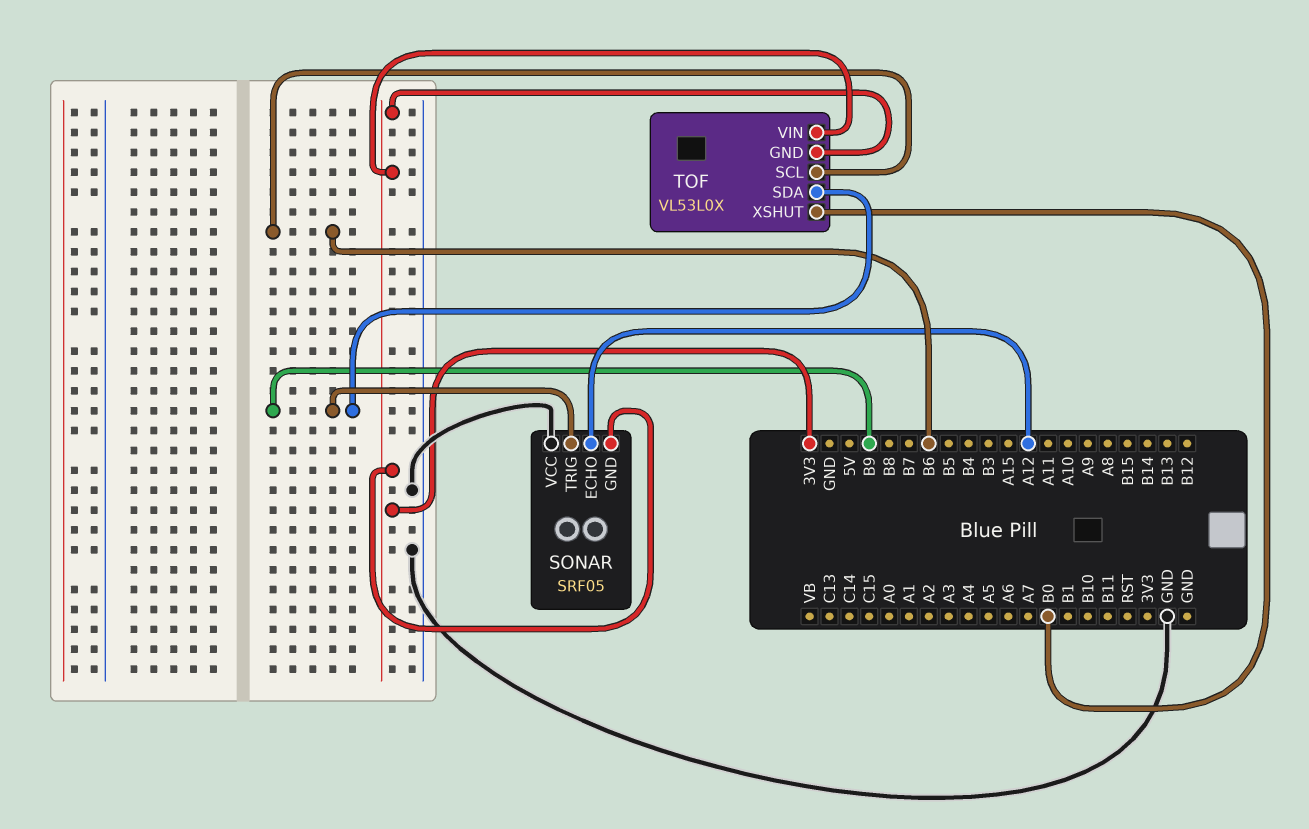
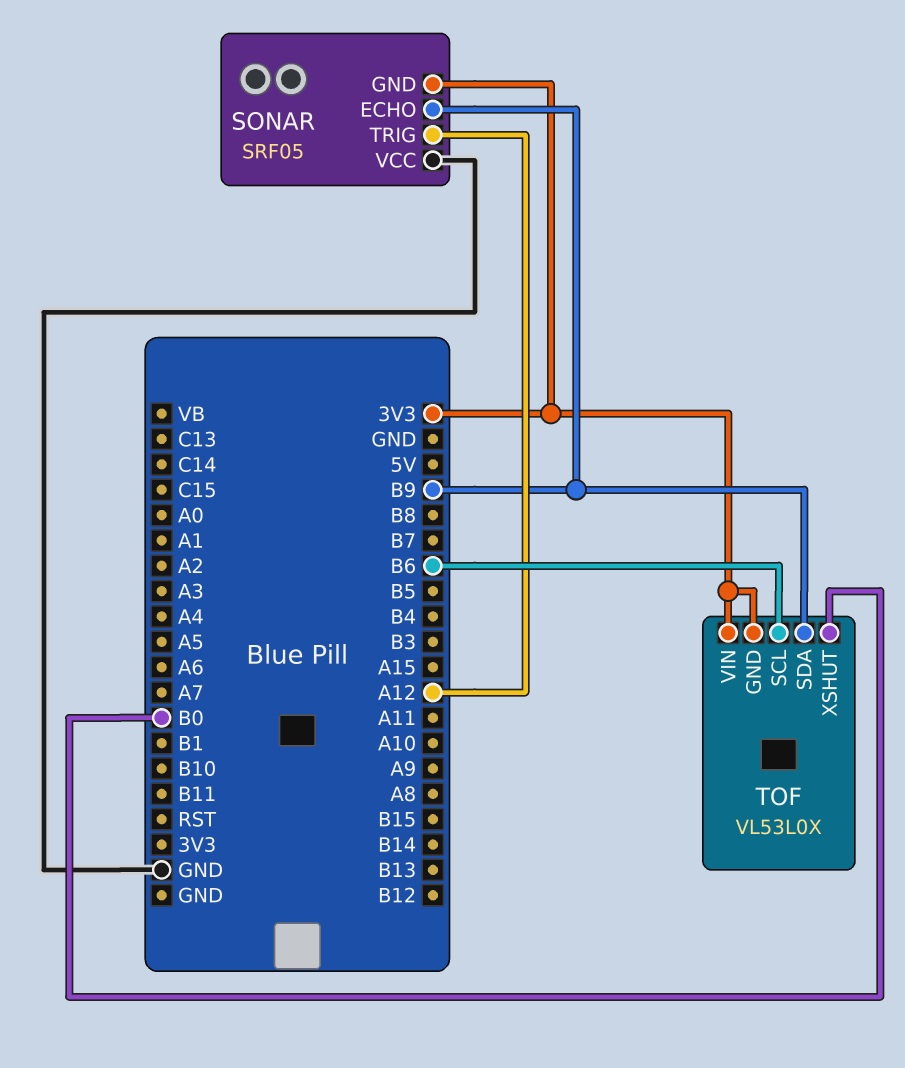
SONAR pin ECHO: A12 -> B9
SONAR pin TRIG: B9 -> A12

